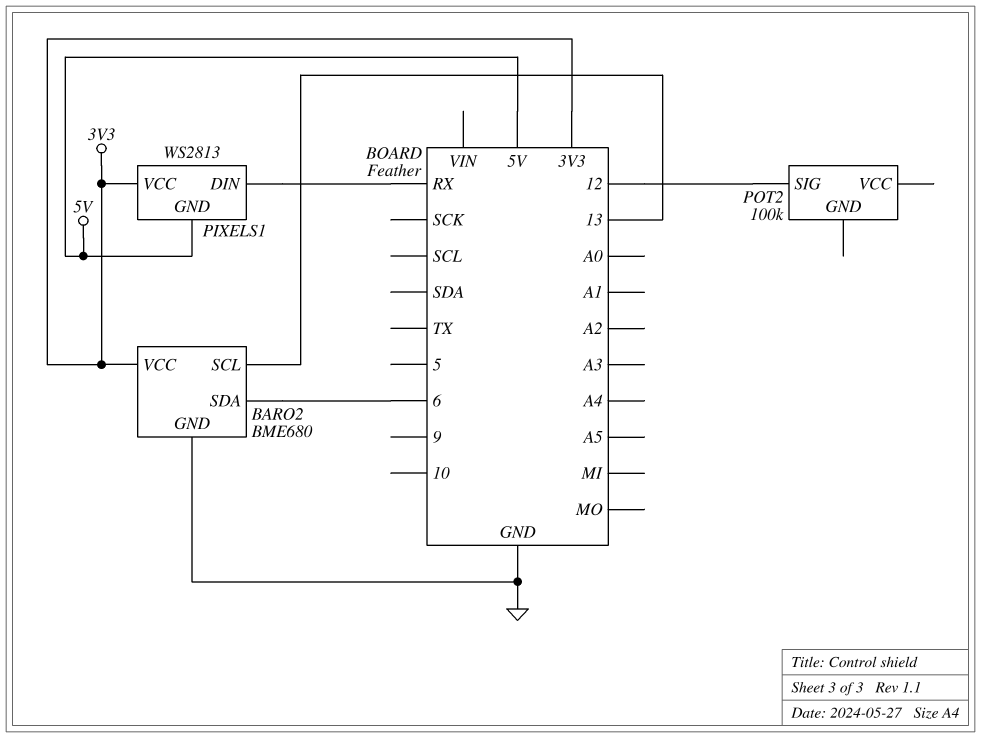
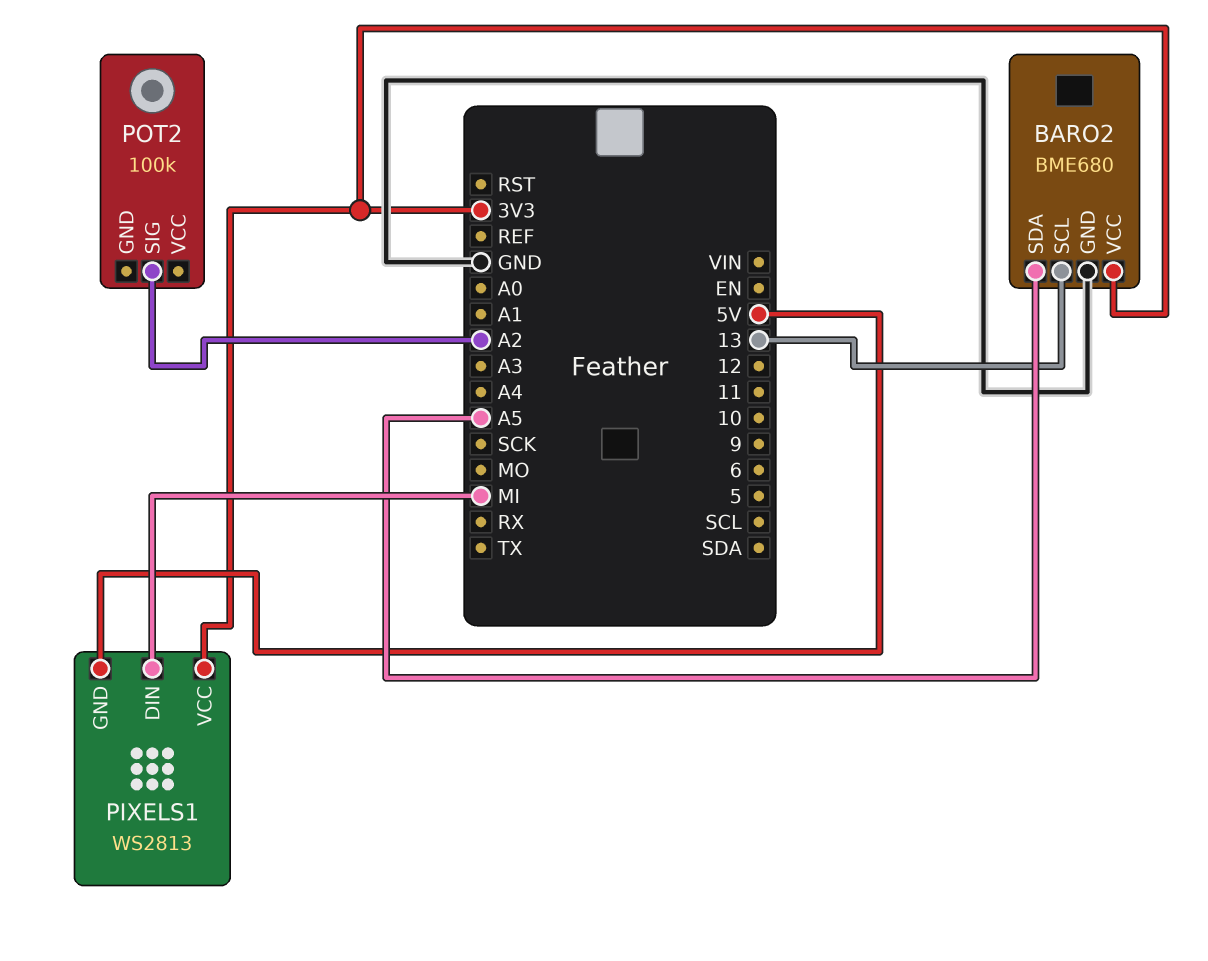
BARO2 pin SDA: 6 -> A5
PIXELS1 pin DIN: RX -> MI
POT2 pin SIG: 12 -> A2

